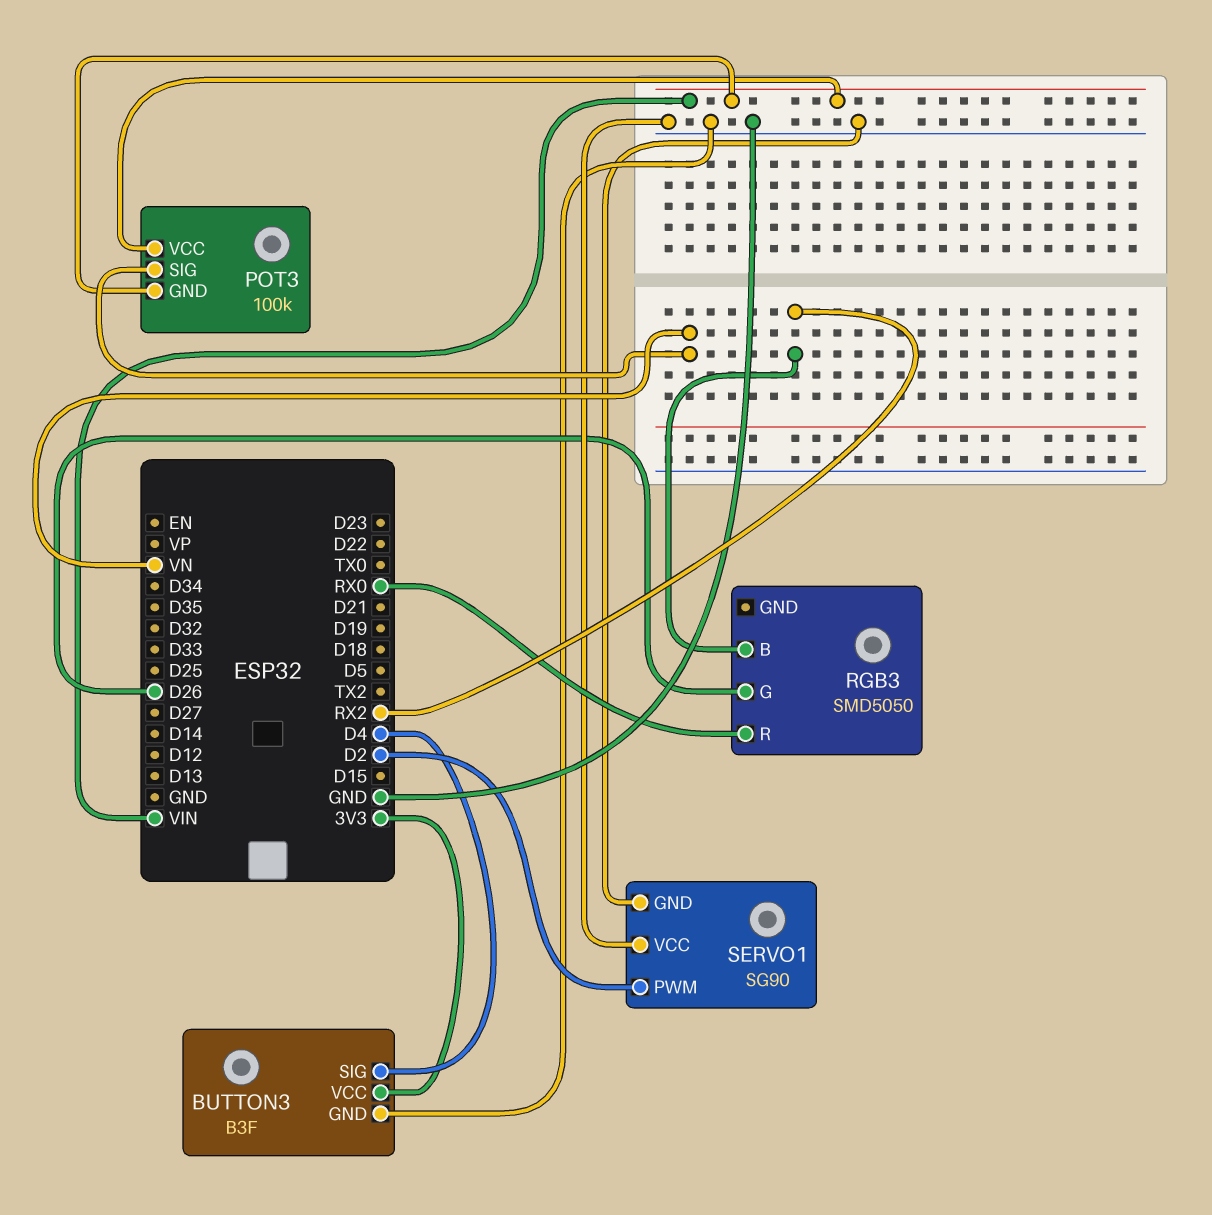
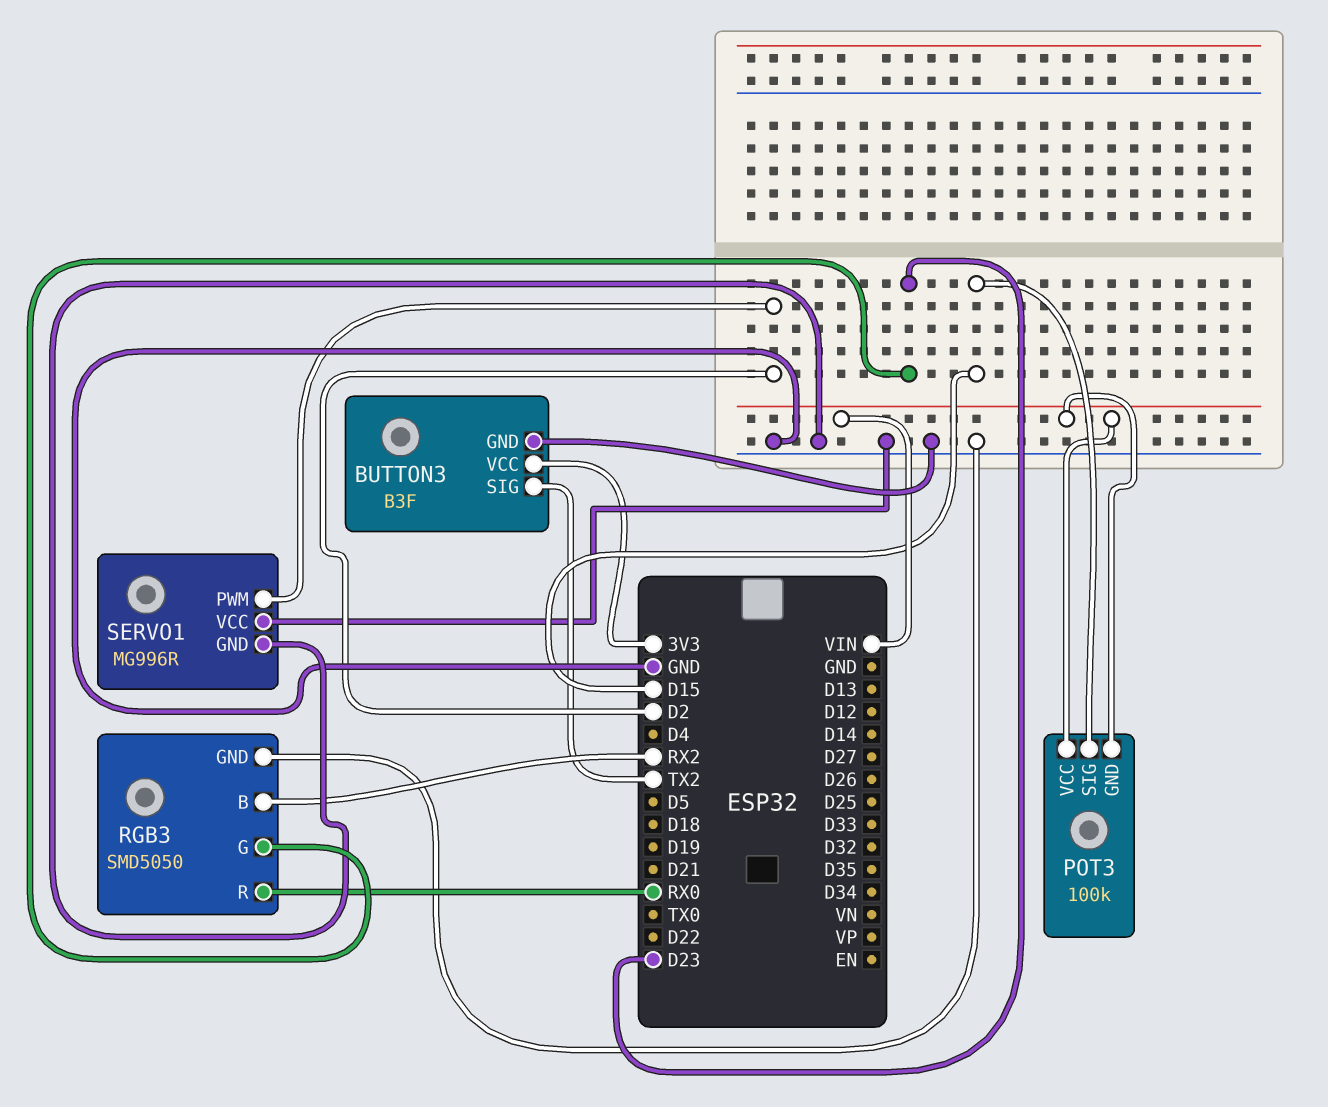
BUTTON3 pin SIG: D4 -> TX2
POT3 pin SIG: VN -> D15
RGB3 pin G: D26 -> D23
RGB3 pin GND: none -> GND
SERVO1: SG90 -> MG996R

